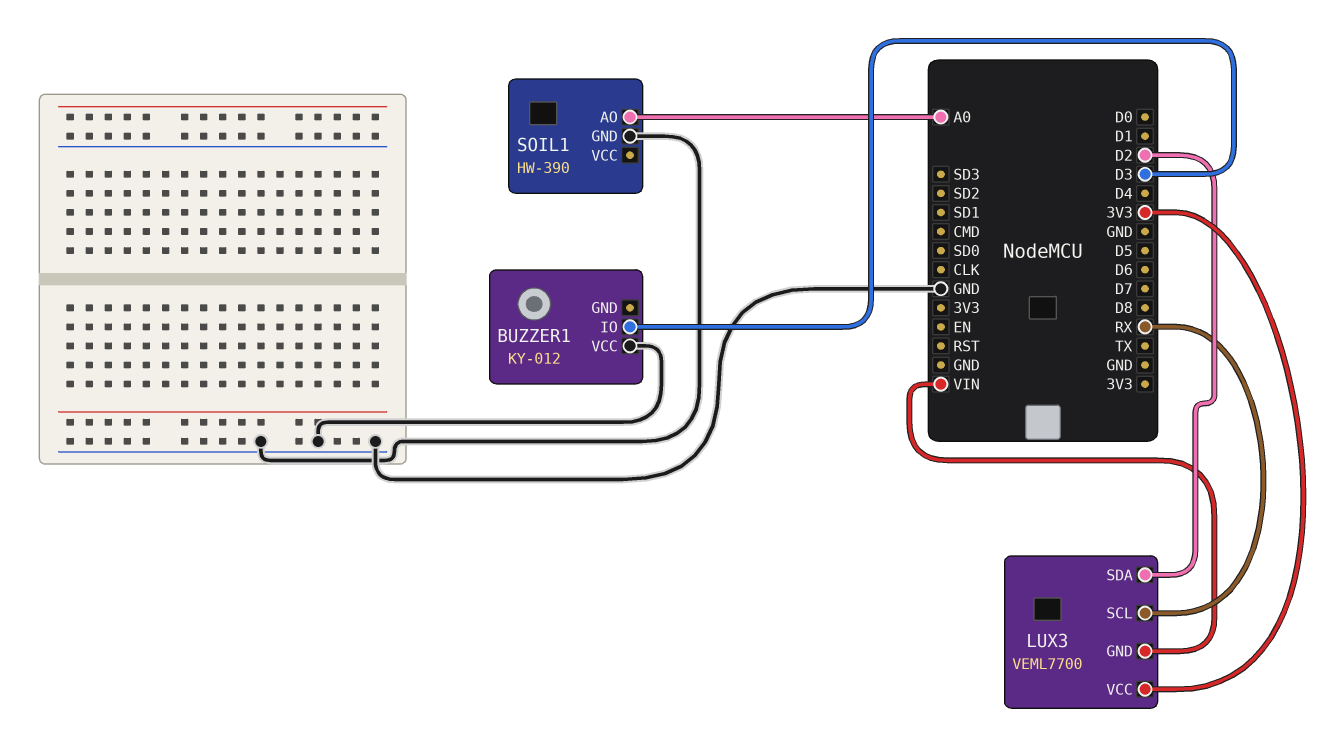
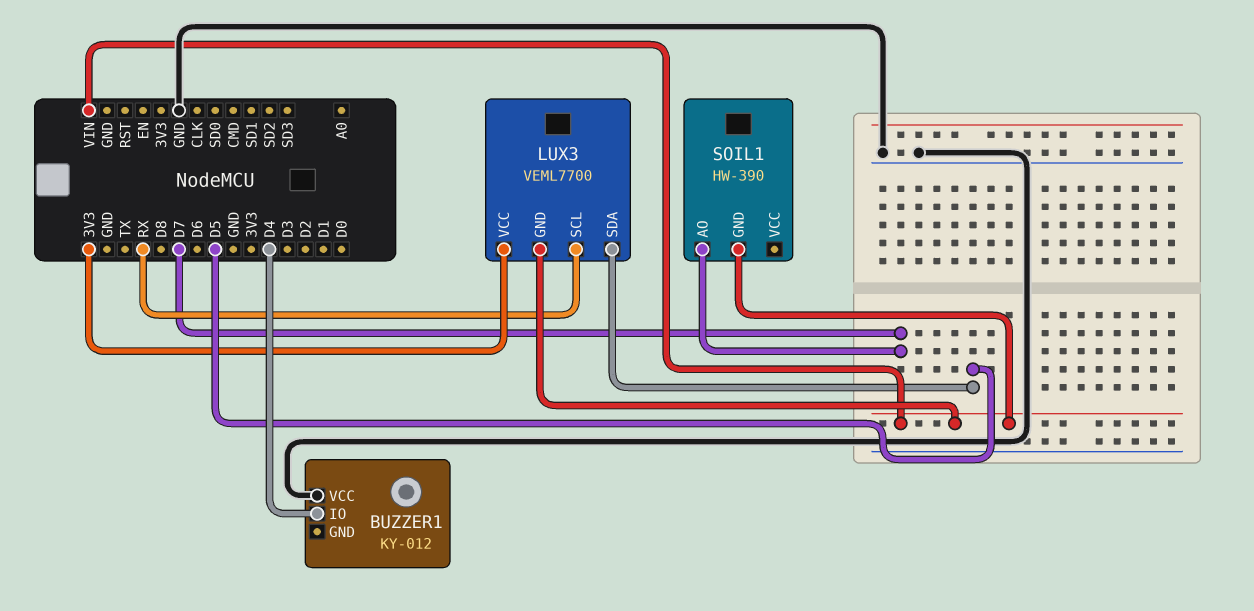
BUZZER1 pin IO: D3 -> D4
LUX3 pin SDA: D2 -> D5
SOIL1 pin AO: A0 -> D7
SOIL1 pin GND: GND -> VIN

